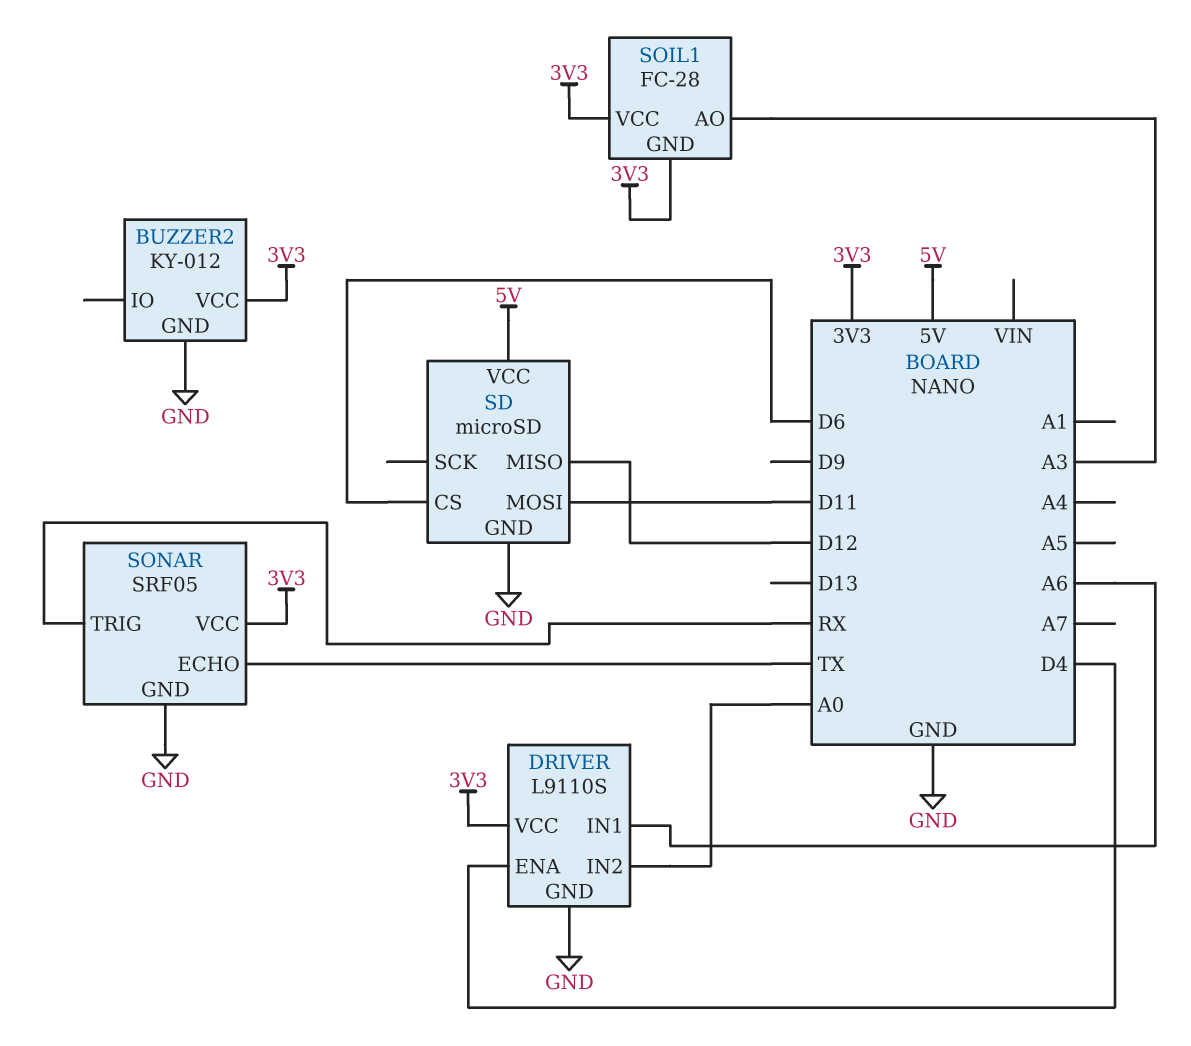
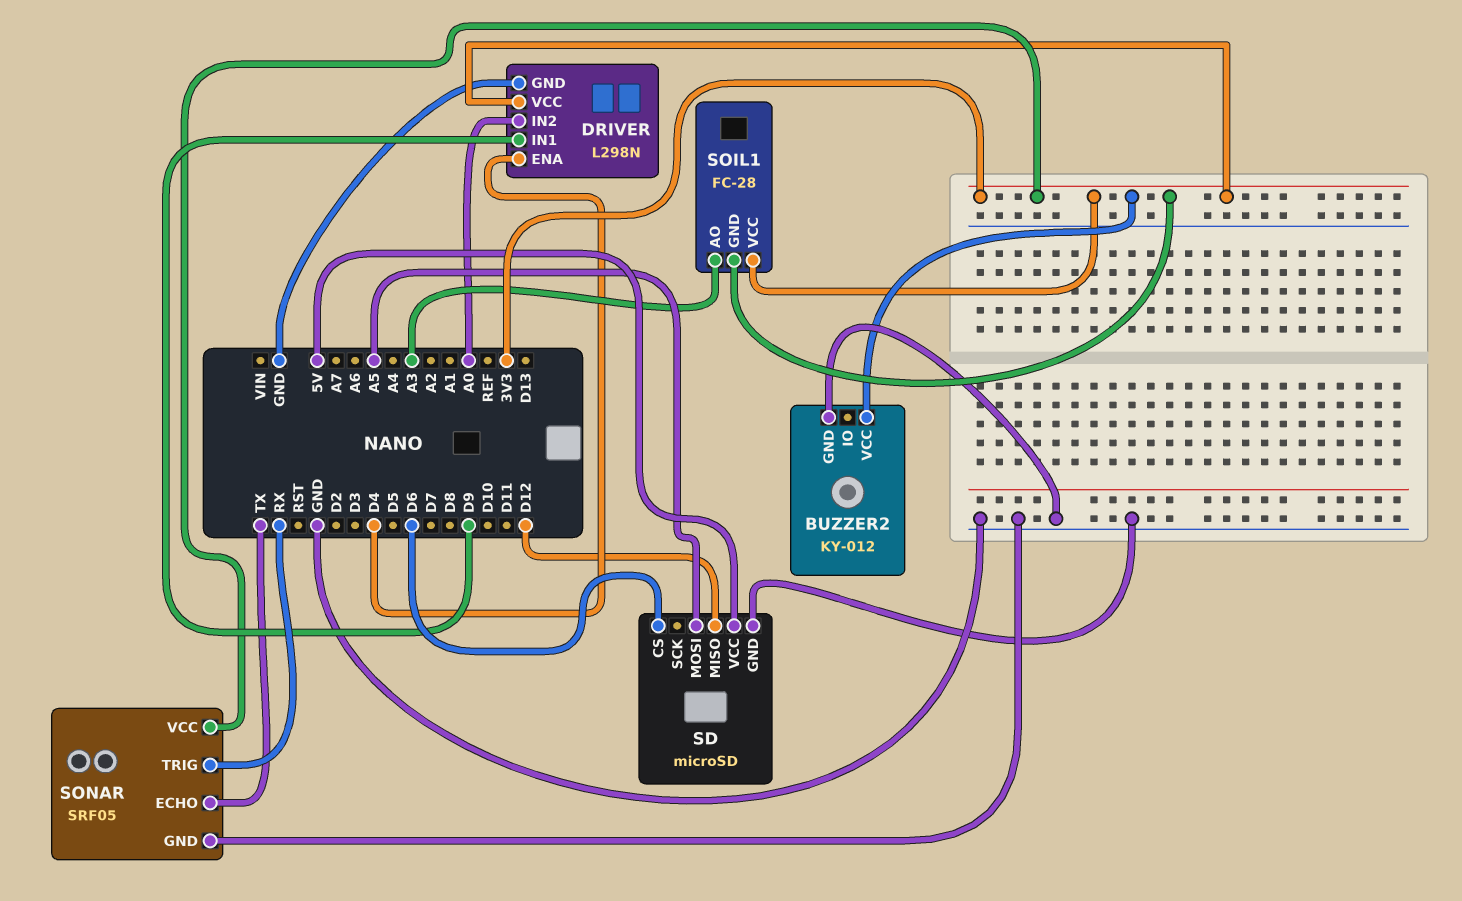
DRIVER: L9110S -> L298N
DRIVER pin IN1: A6 -> D9
SD pin MOSI: D11 -> A5

